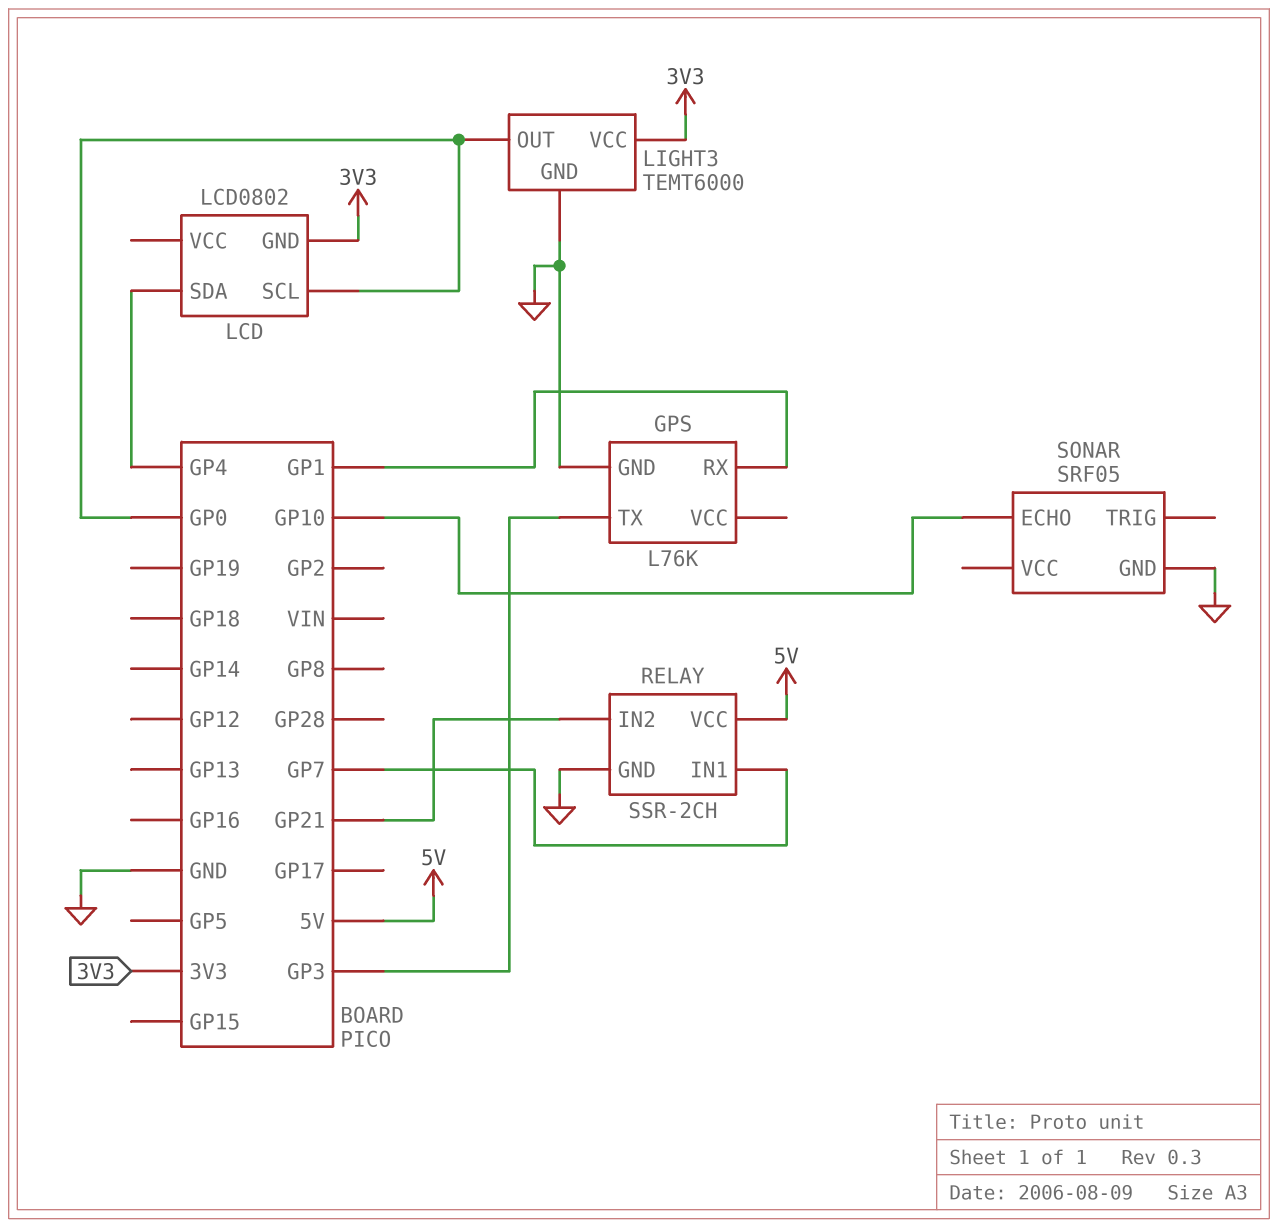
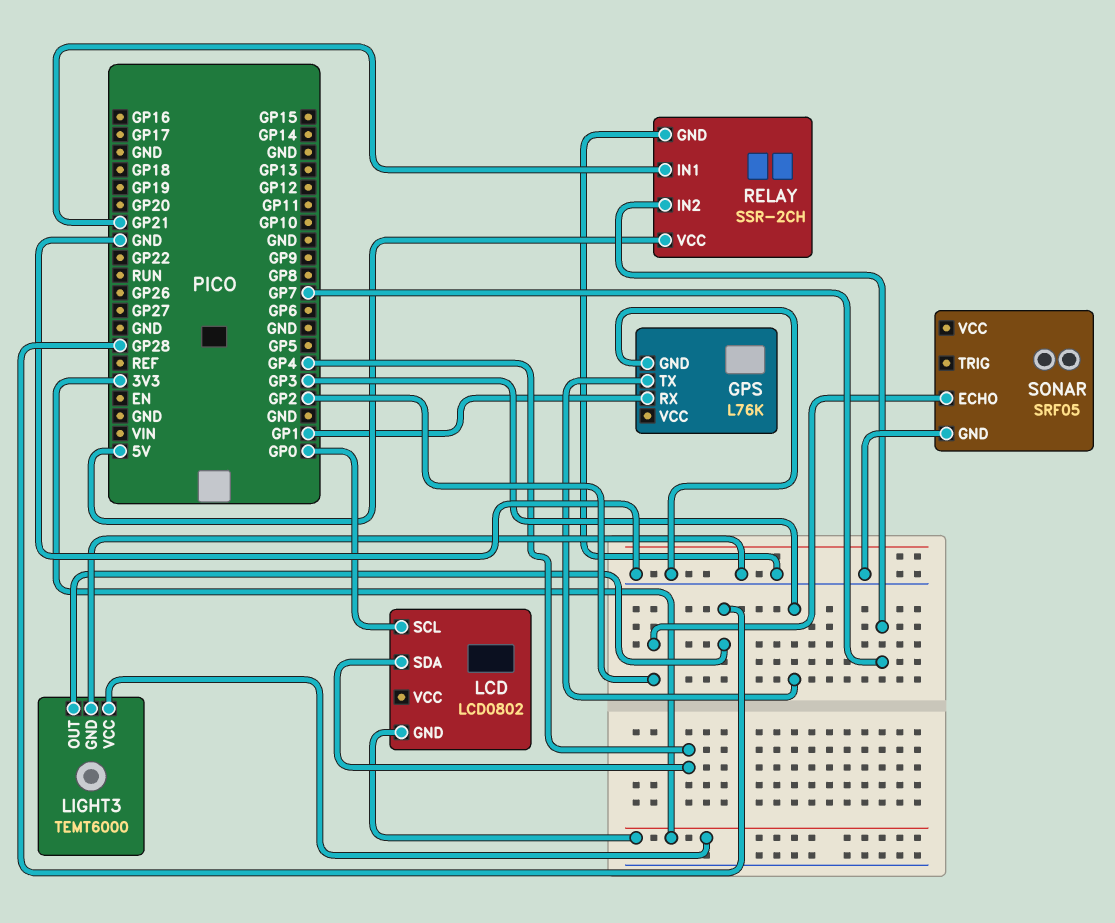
LIGHT3 pin OUT: GP0 -> GP28
RELAY pin IN1: GP7 -> GP21
RELAY pin IN2: GP21 -> GP7
SONAR pin ECHO: GP10 -> GP2

